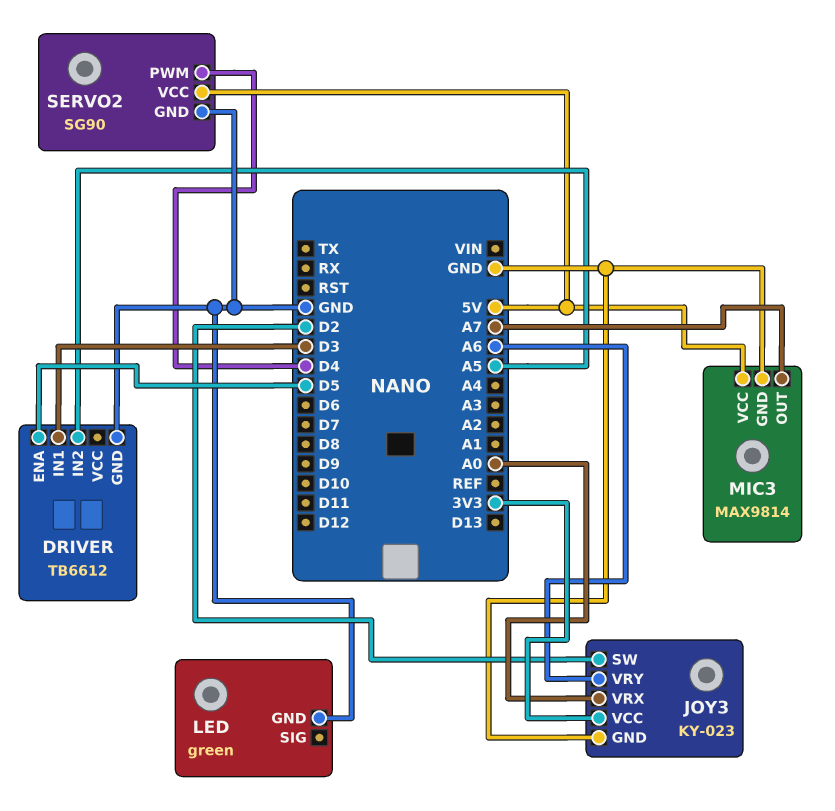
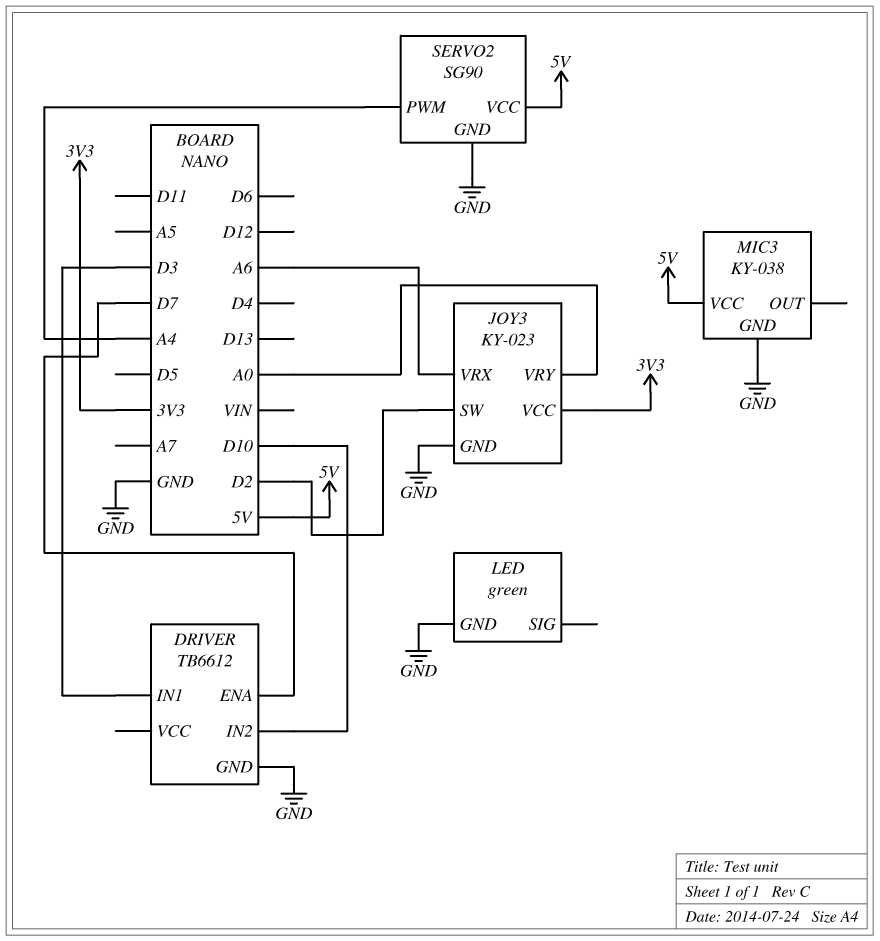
DRIVER pin ENA: D5 -> D7
DRIVER pin IN2: A5 -> D10
JOY3 pin VRX: A0 -> A6
JOY3 pin VRY: A6 -> A0
MIC3: MAX9814 -> KY-038
MIC3 pin OUT: A7 -> none
SERVO2 pin PWM: D4 -> A4

